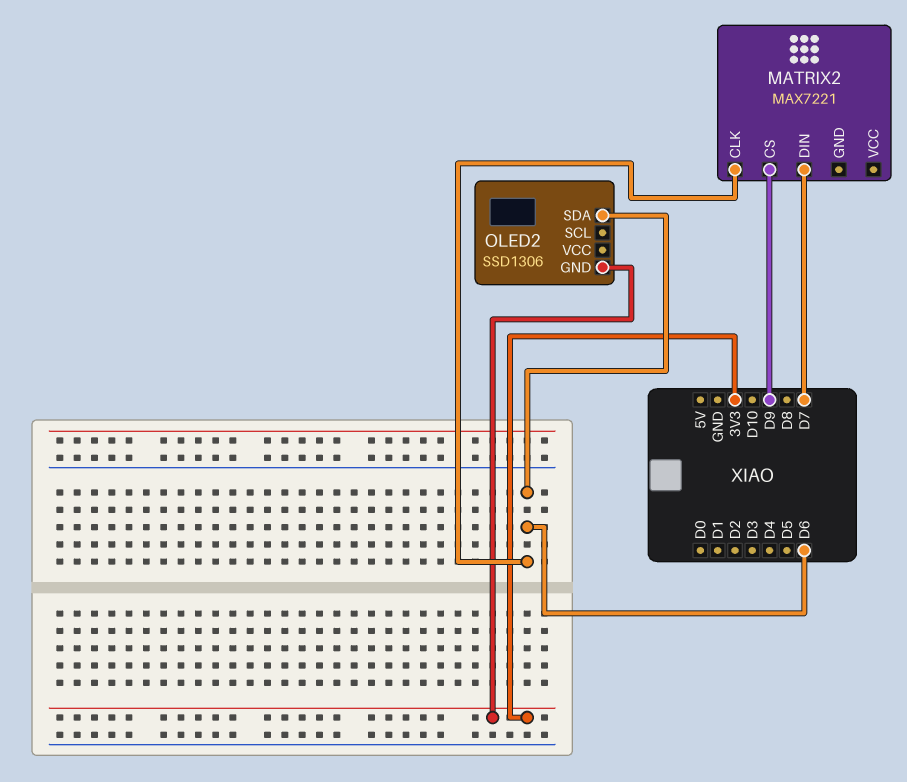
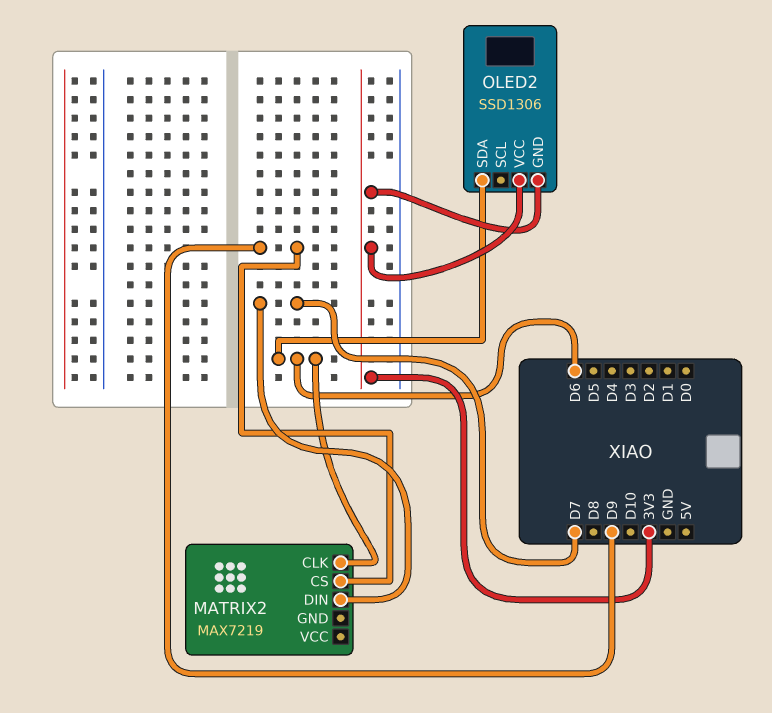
MATRIX2: MAX7221 -> MAX7219
OLED2 pin VCC: none -> 3V3

